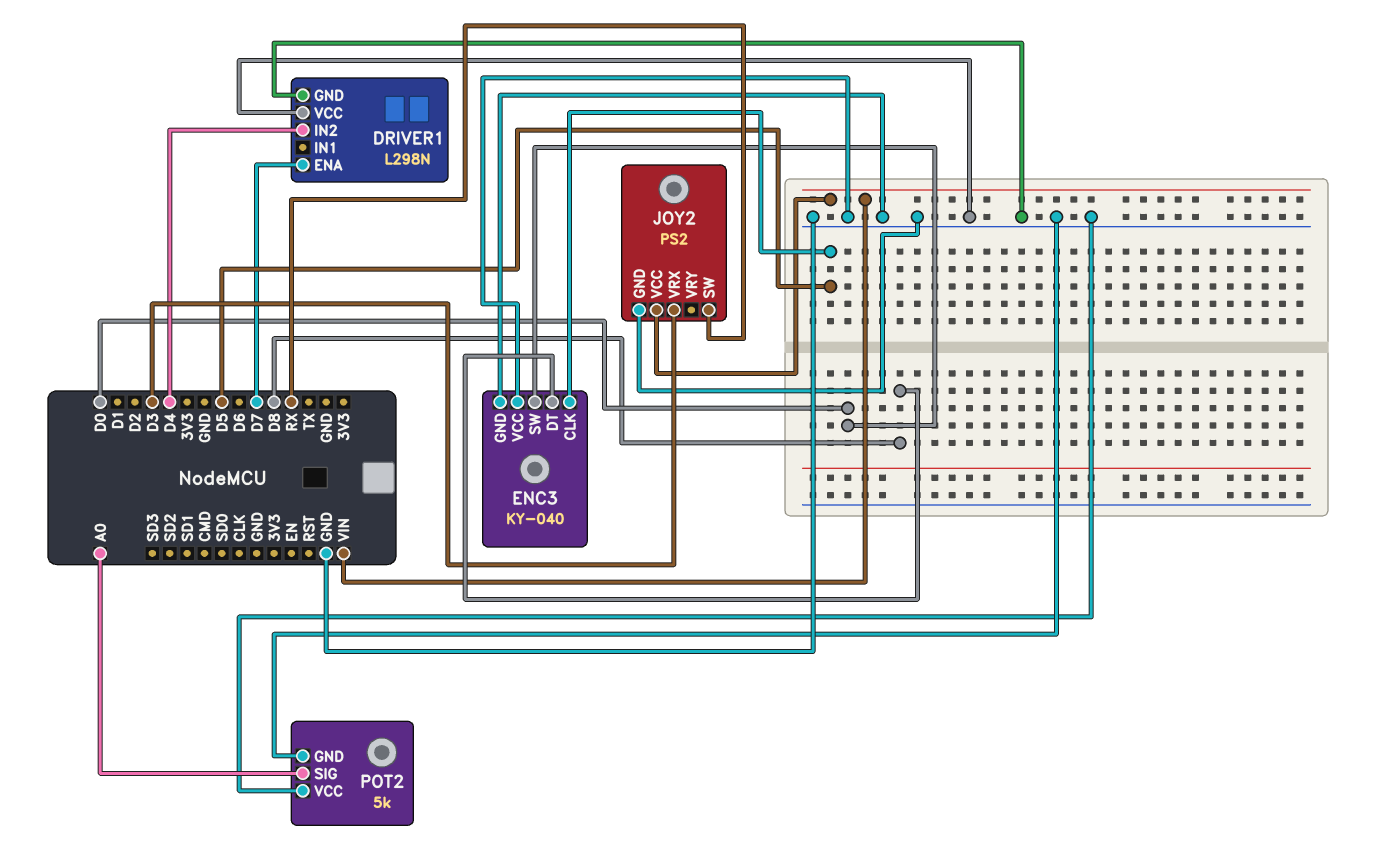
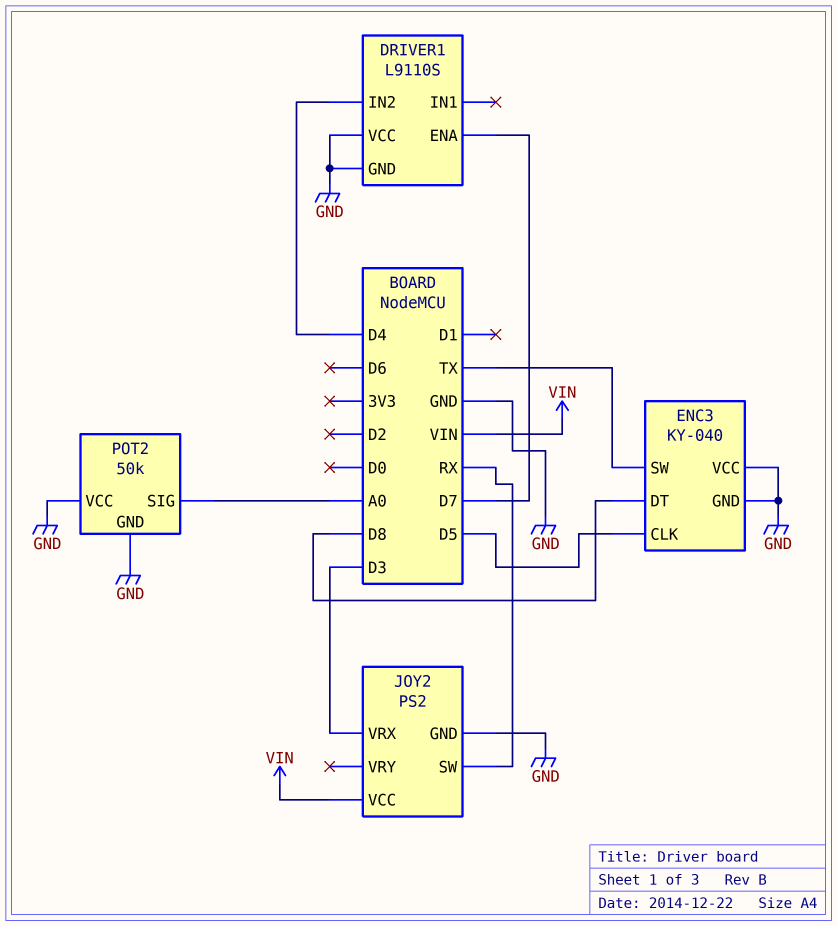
DRIVER1: L298N -> L9110S
ENC3 pin SW: D0 -> TX
POT2: 5k -> 50k

